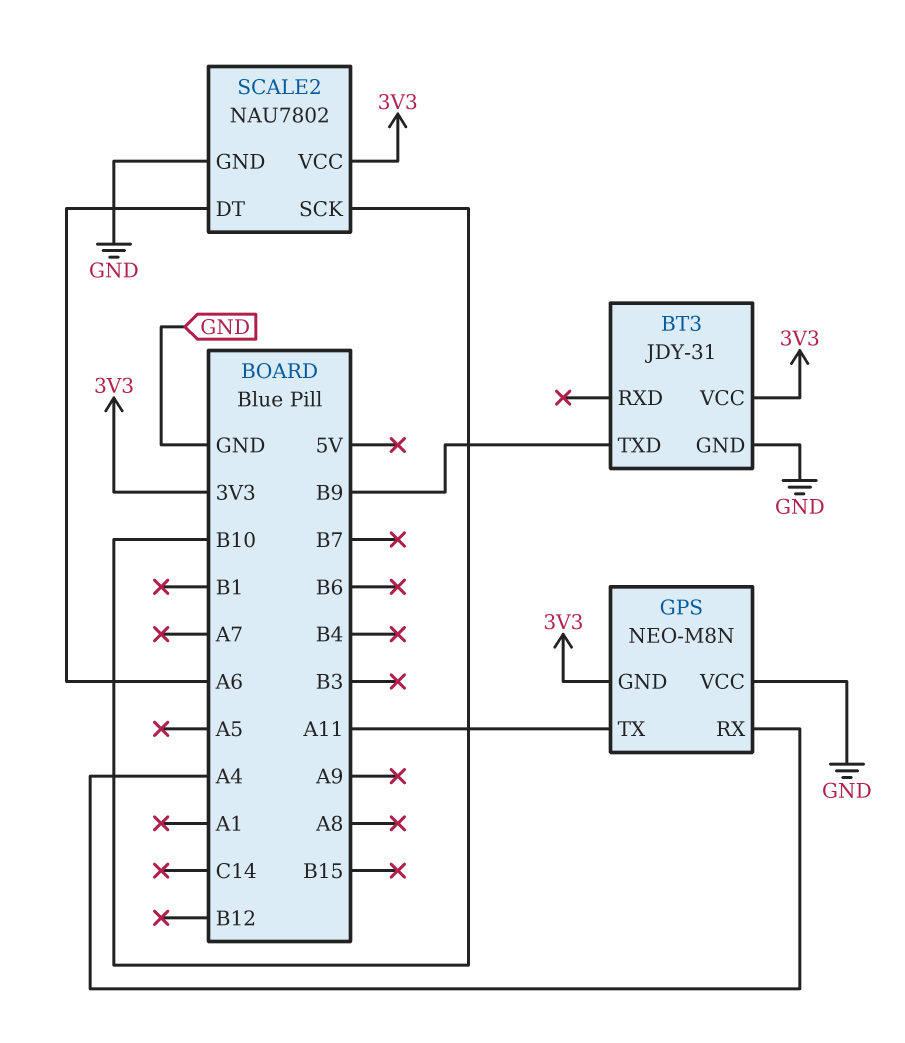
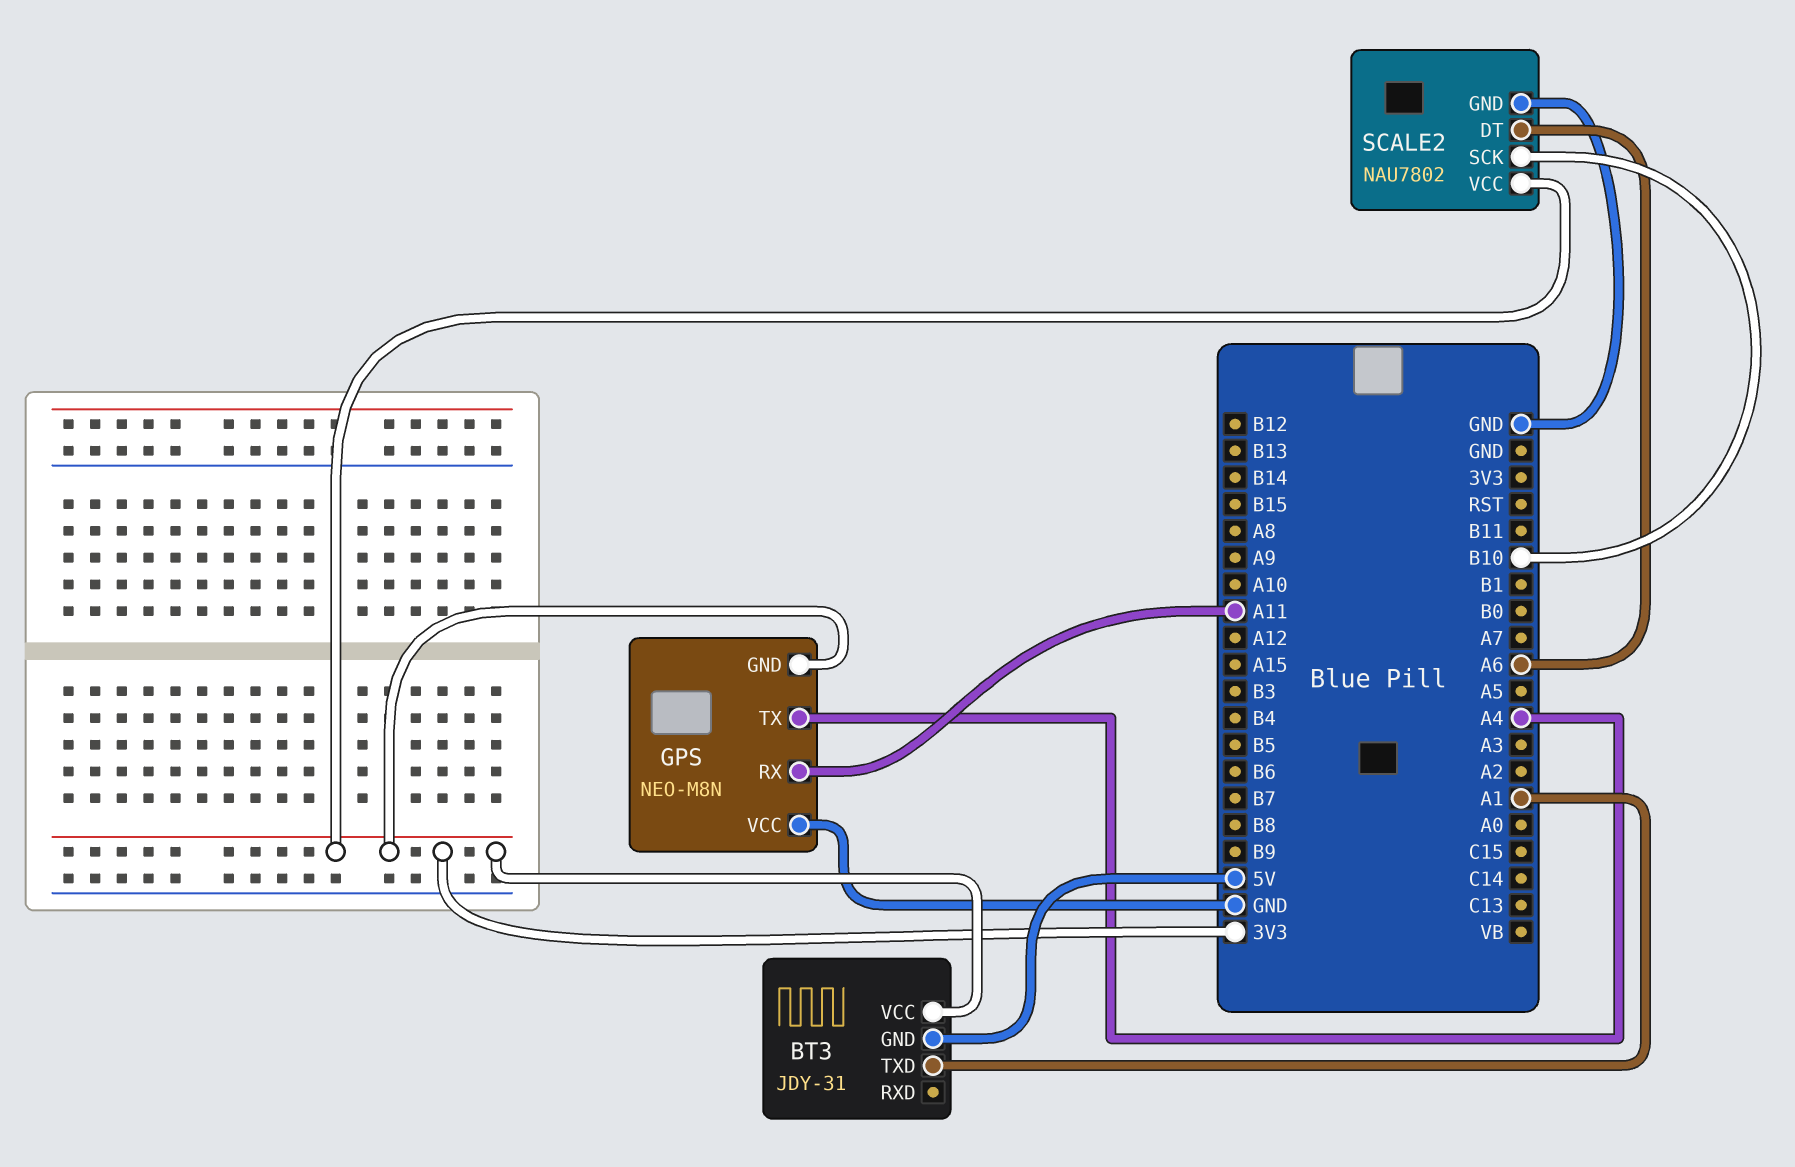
BT3 pin GND: GND -> 5V
BT3 pin TXD: B9 -> A1
GPS pin RX: A4 -> A11
GPS pin TX: A11 -> A4

